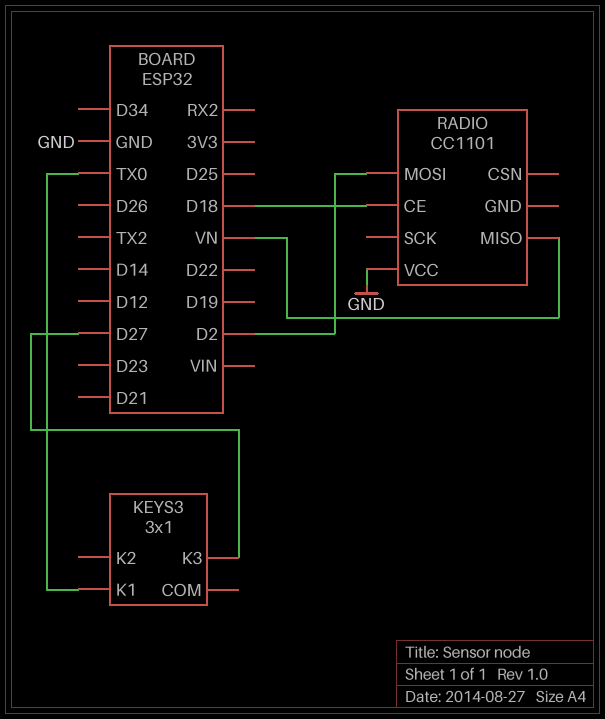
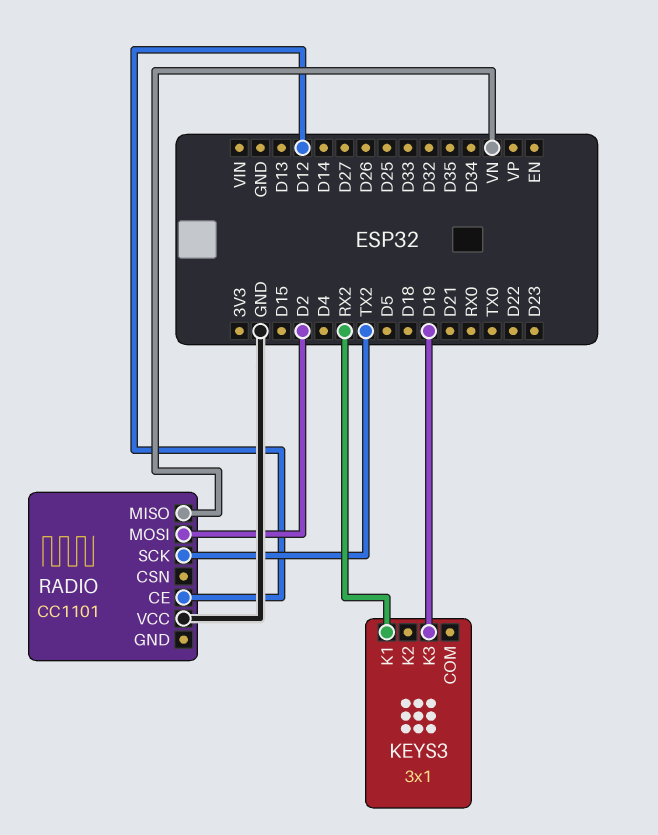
KEYS3 pin K1: TX0 -> RX2
KEYS3 pin K3: D27 -> D19
RADIO pin CE: D18 -> D12
RADIO pin SCK: none -> TX2

